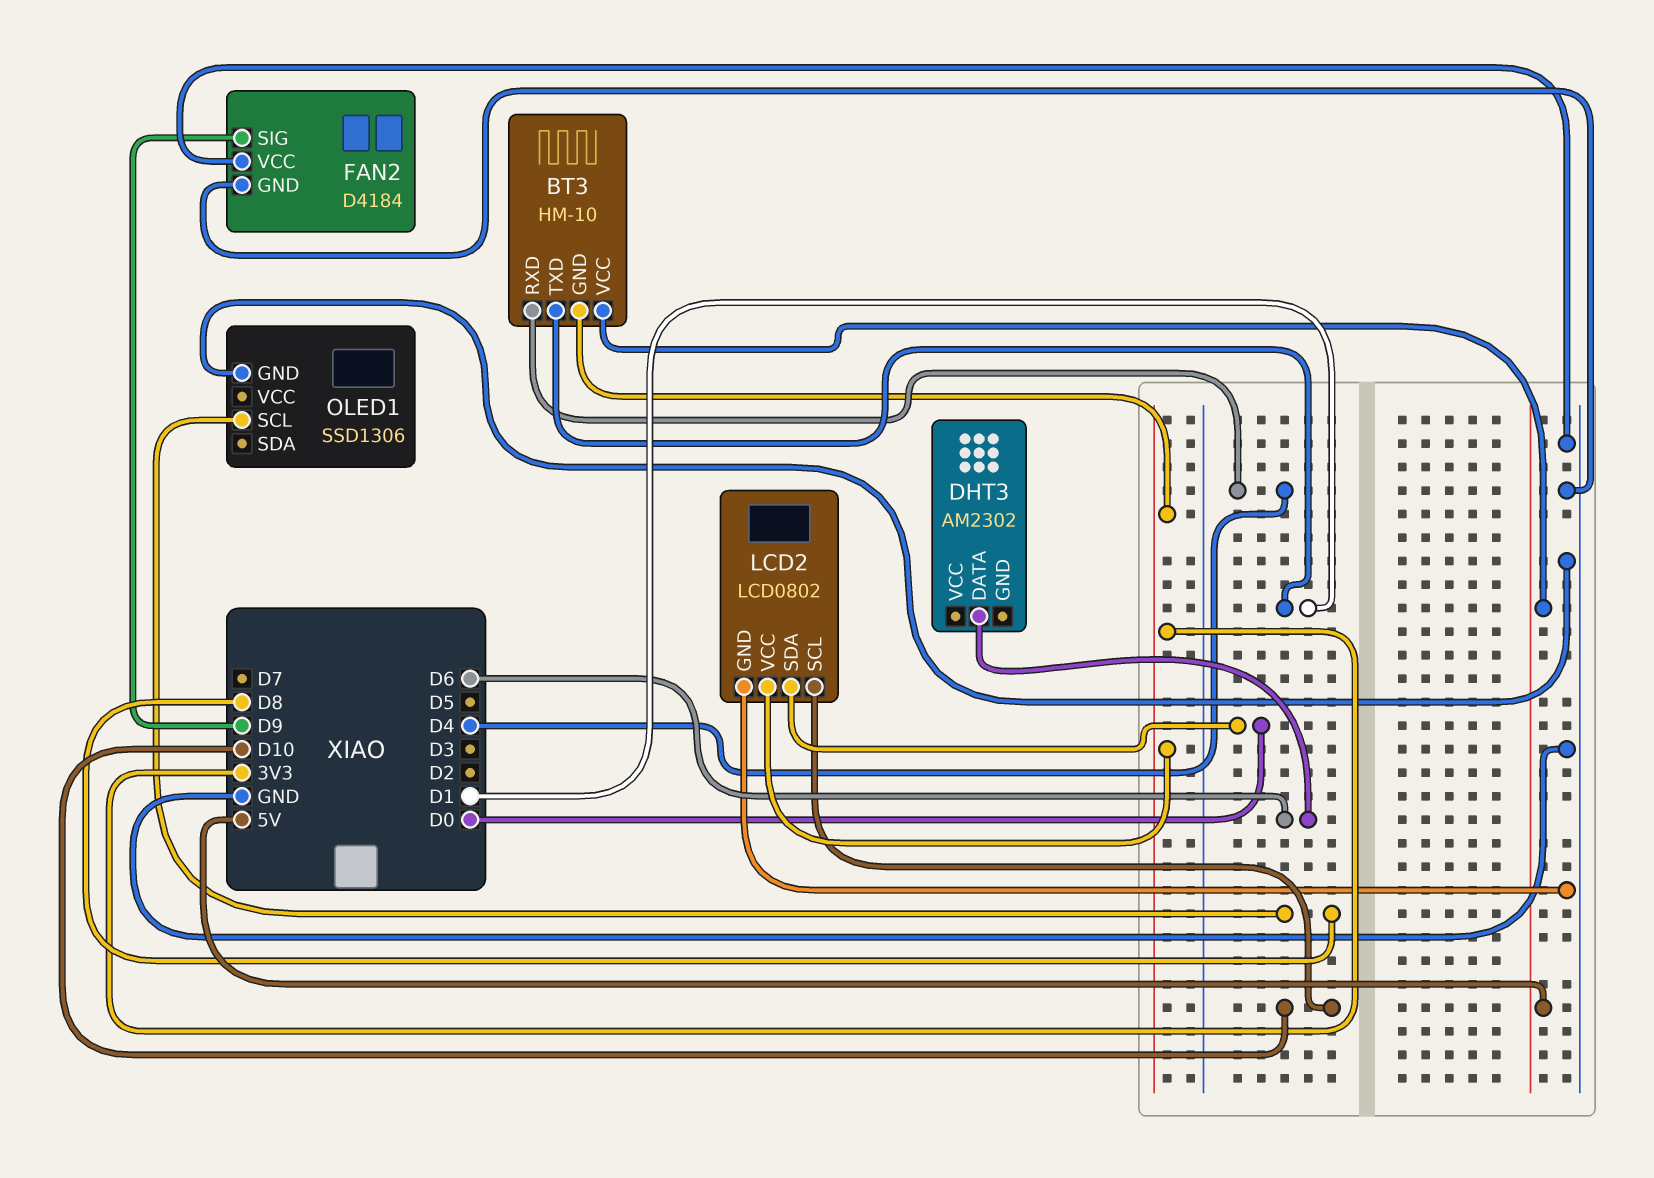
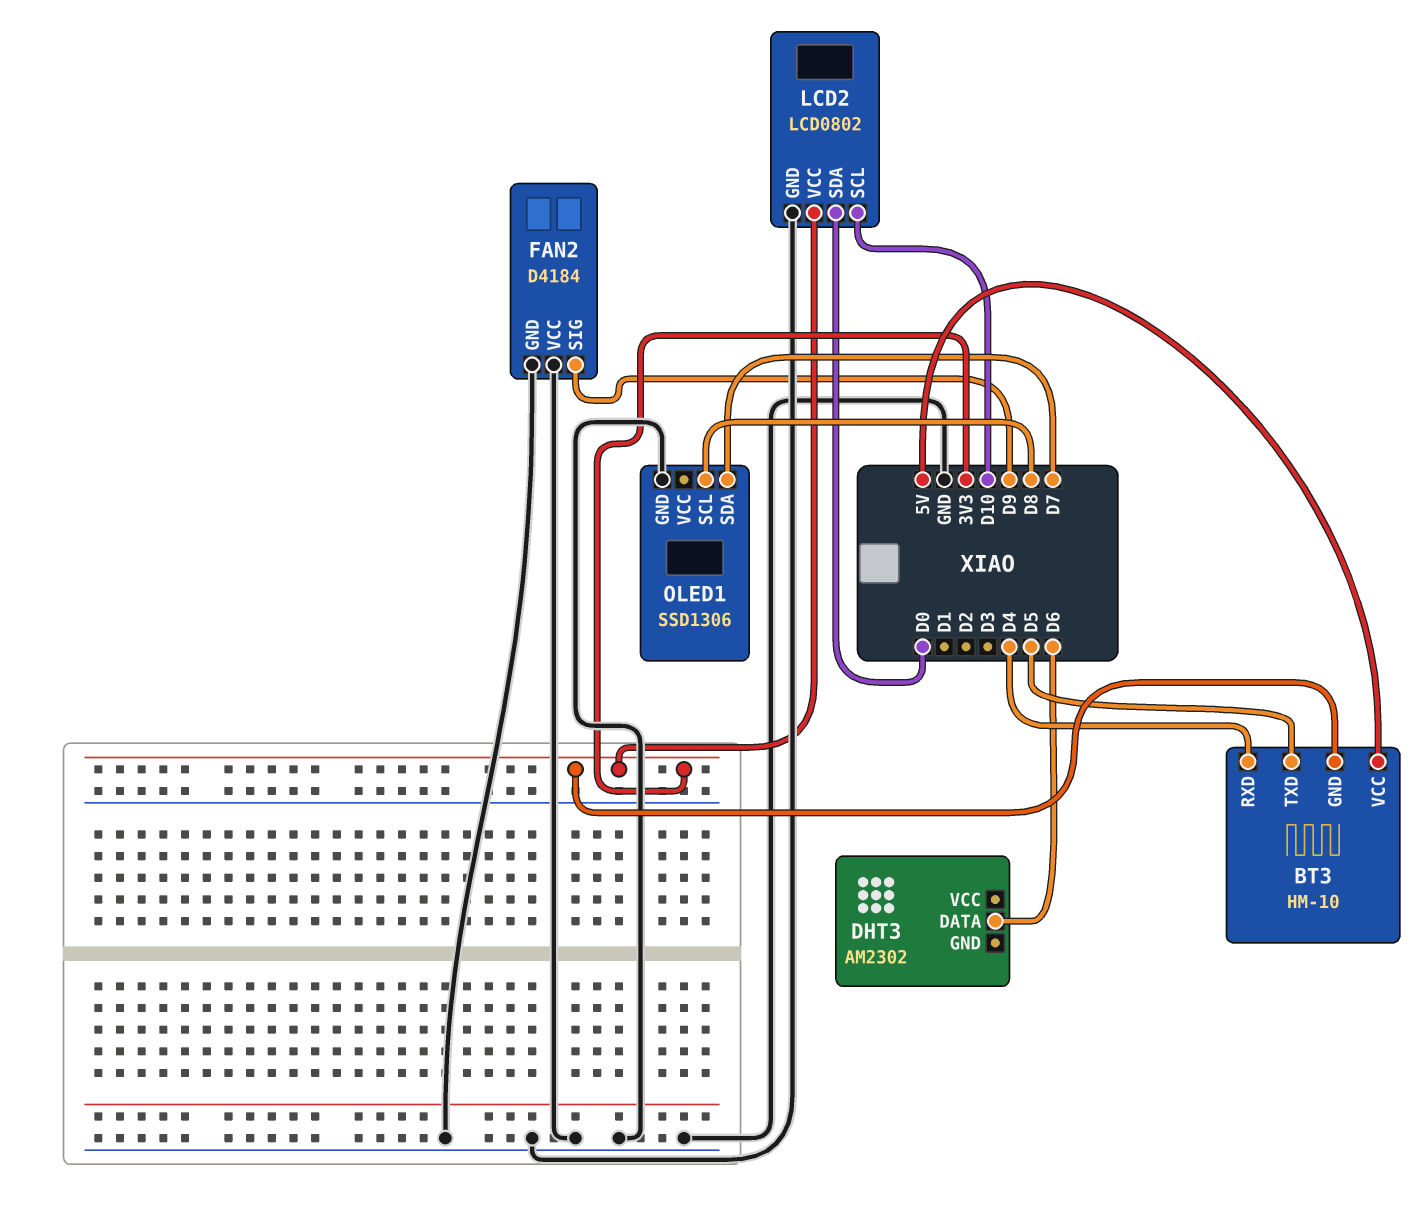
BT3 pin TXD: D1 -> D5
OLED1 pin SDA: none -> D7

